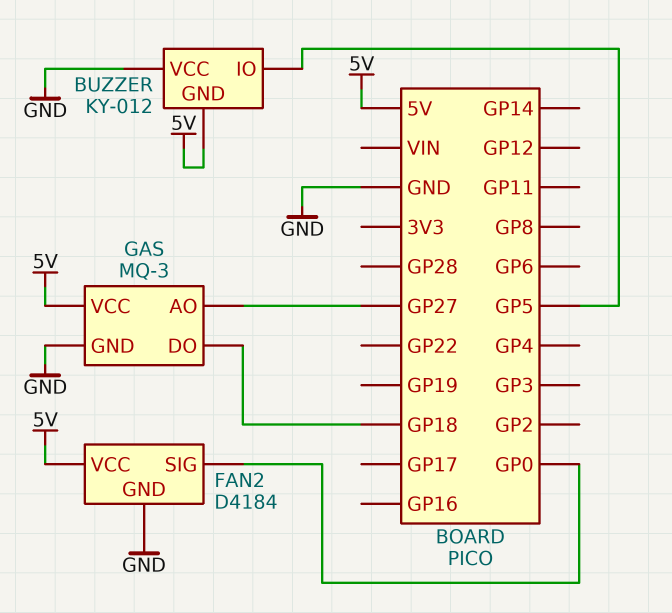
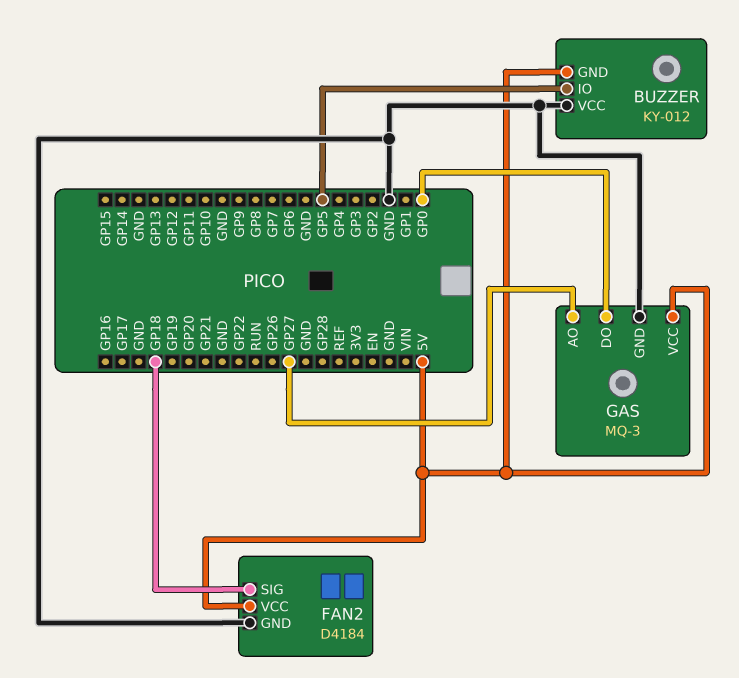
FAN2 pin SIG: GP0 -> GP18
GAS pin DO: GP18 -> GP0

